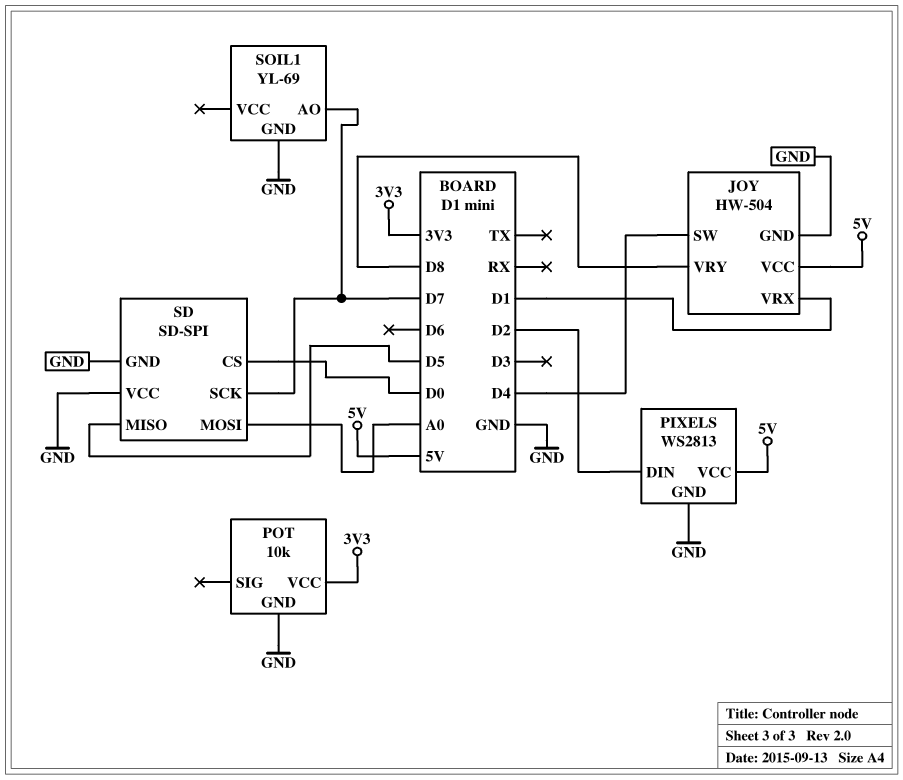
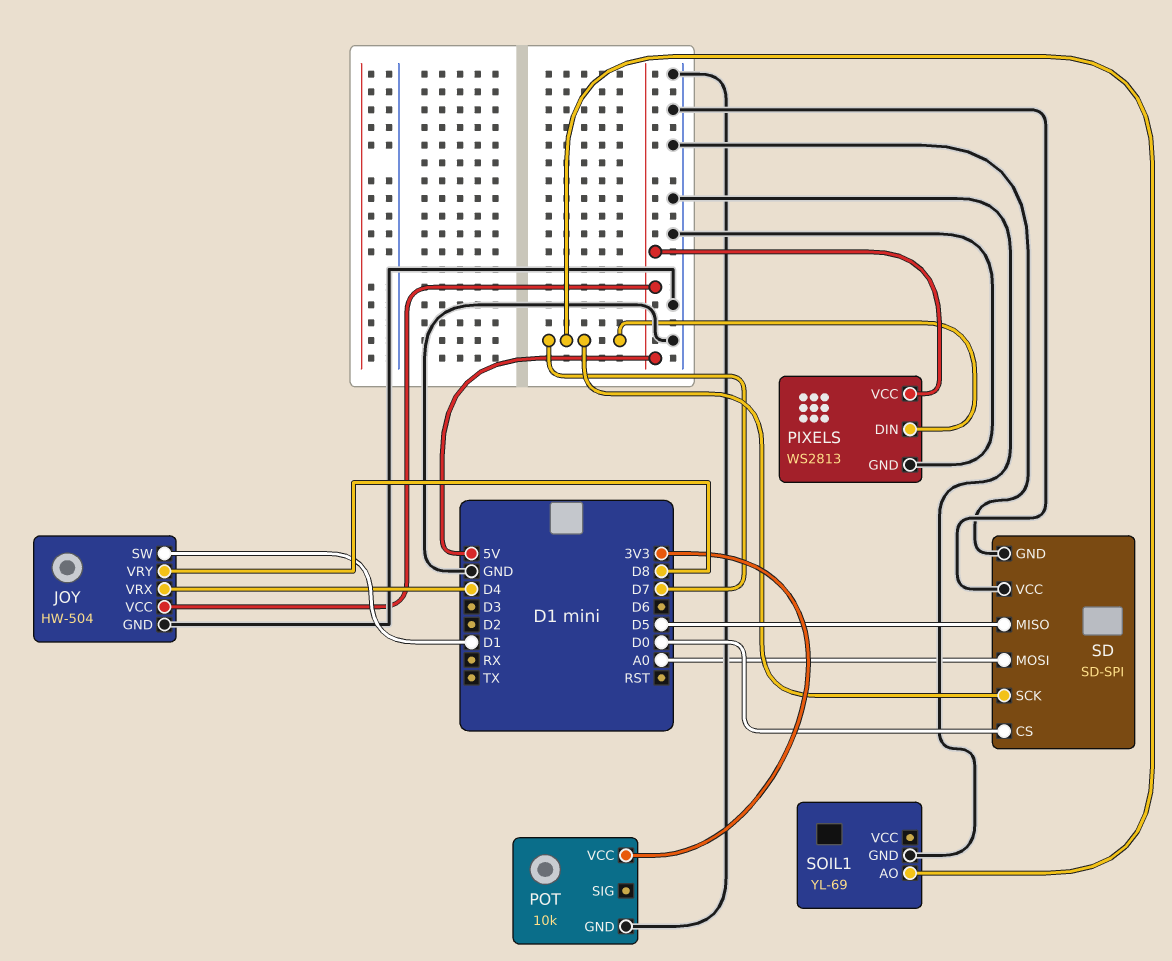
JOY pin SW: D4 -> D1
JOY pin VRX: D1 -> D4
PIXELS pin DIN: D2 -> D7

